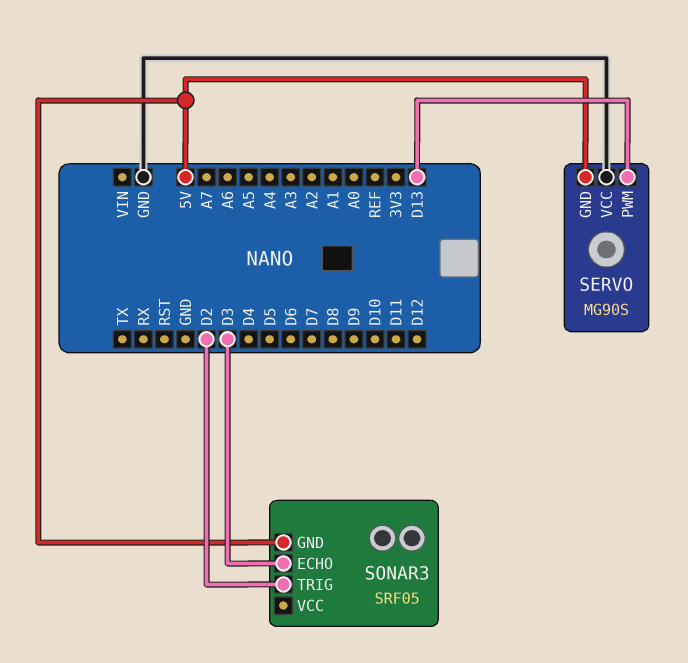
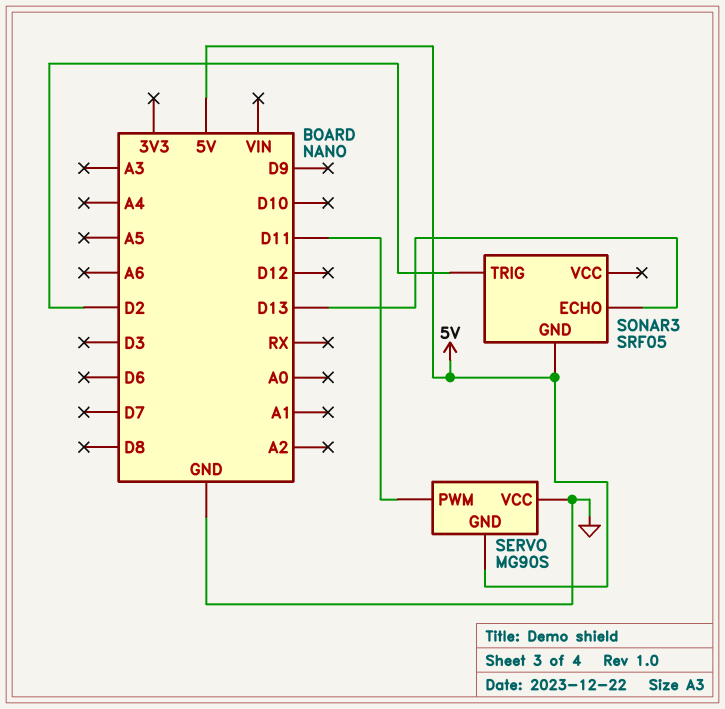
SERVO pin PWM: D13 -> D11
SONAR3 pin ECHO: D3 -> D13

